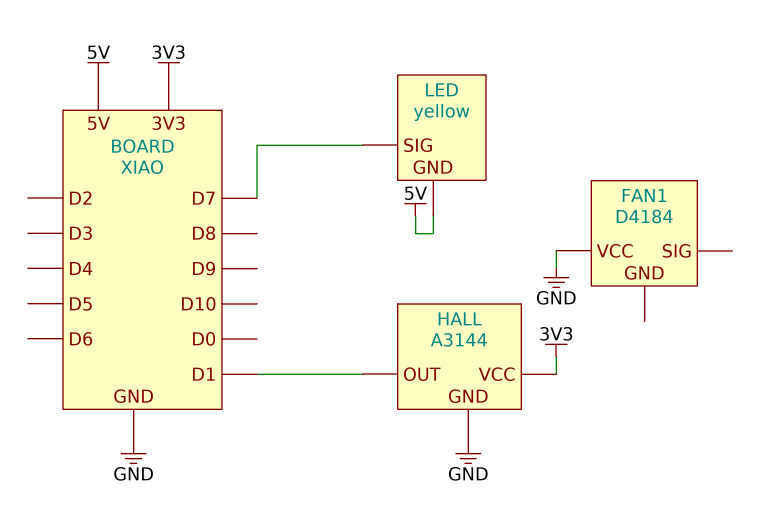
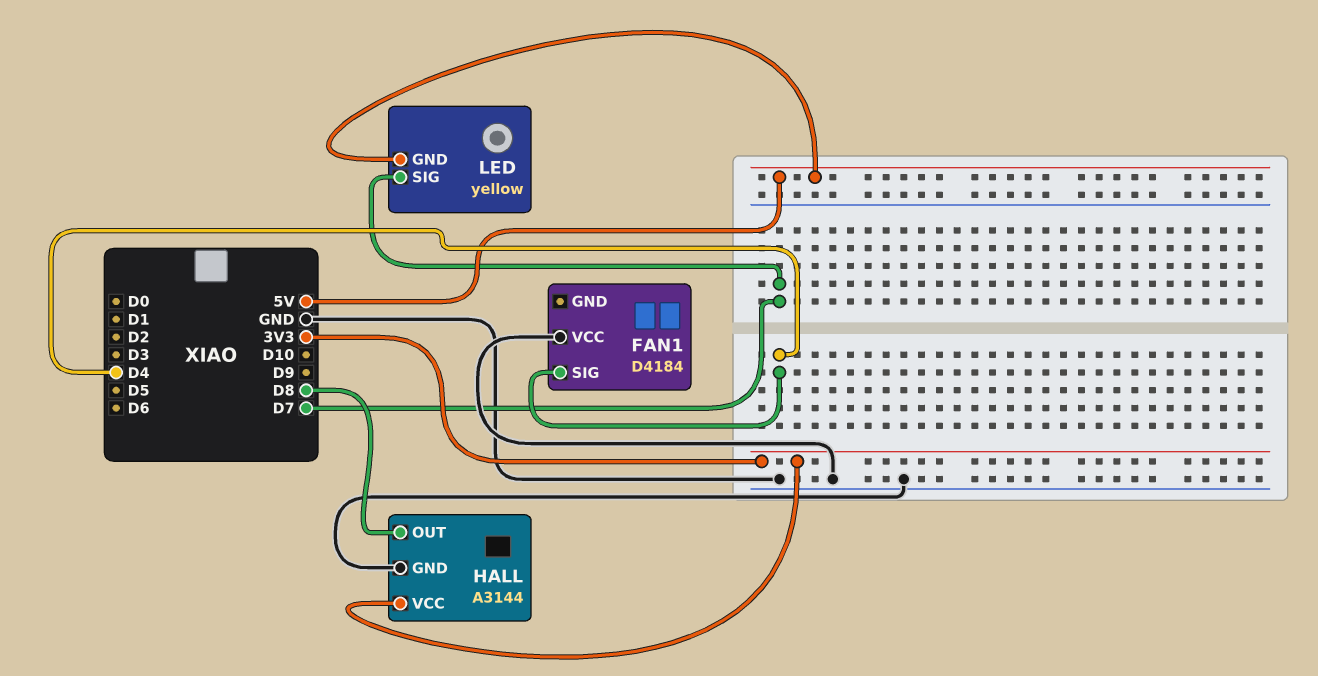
FAN1 pin SIG: none -> D4
HALL pin OUT: D1 -> D8

